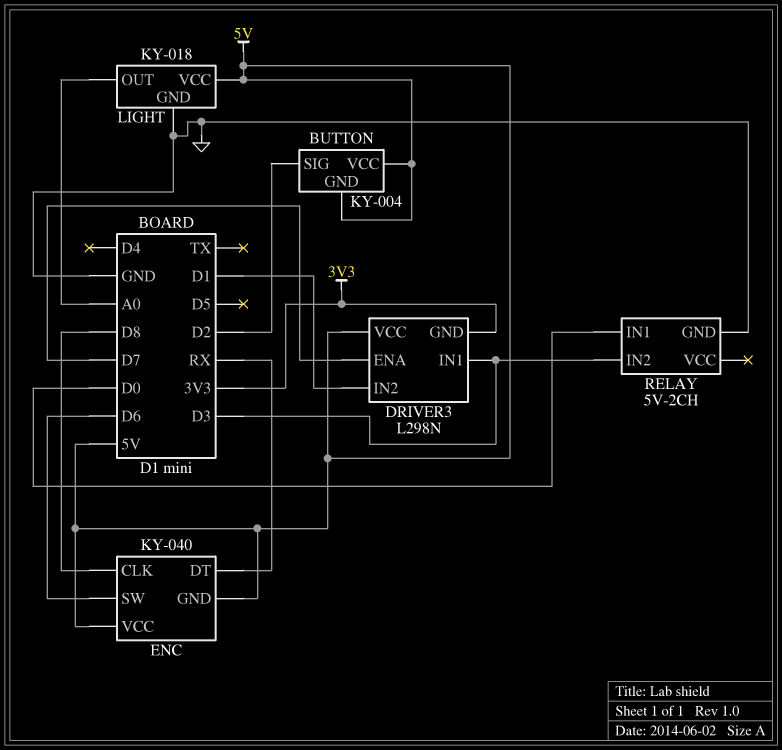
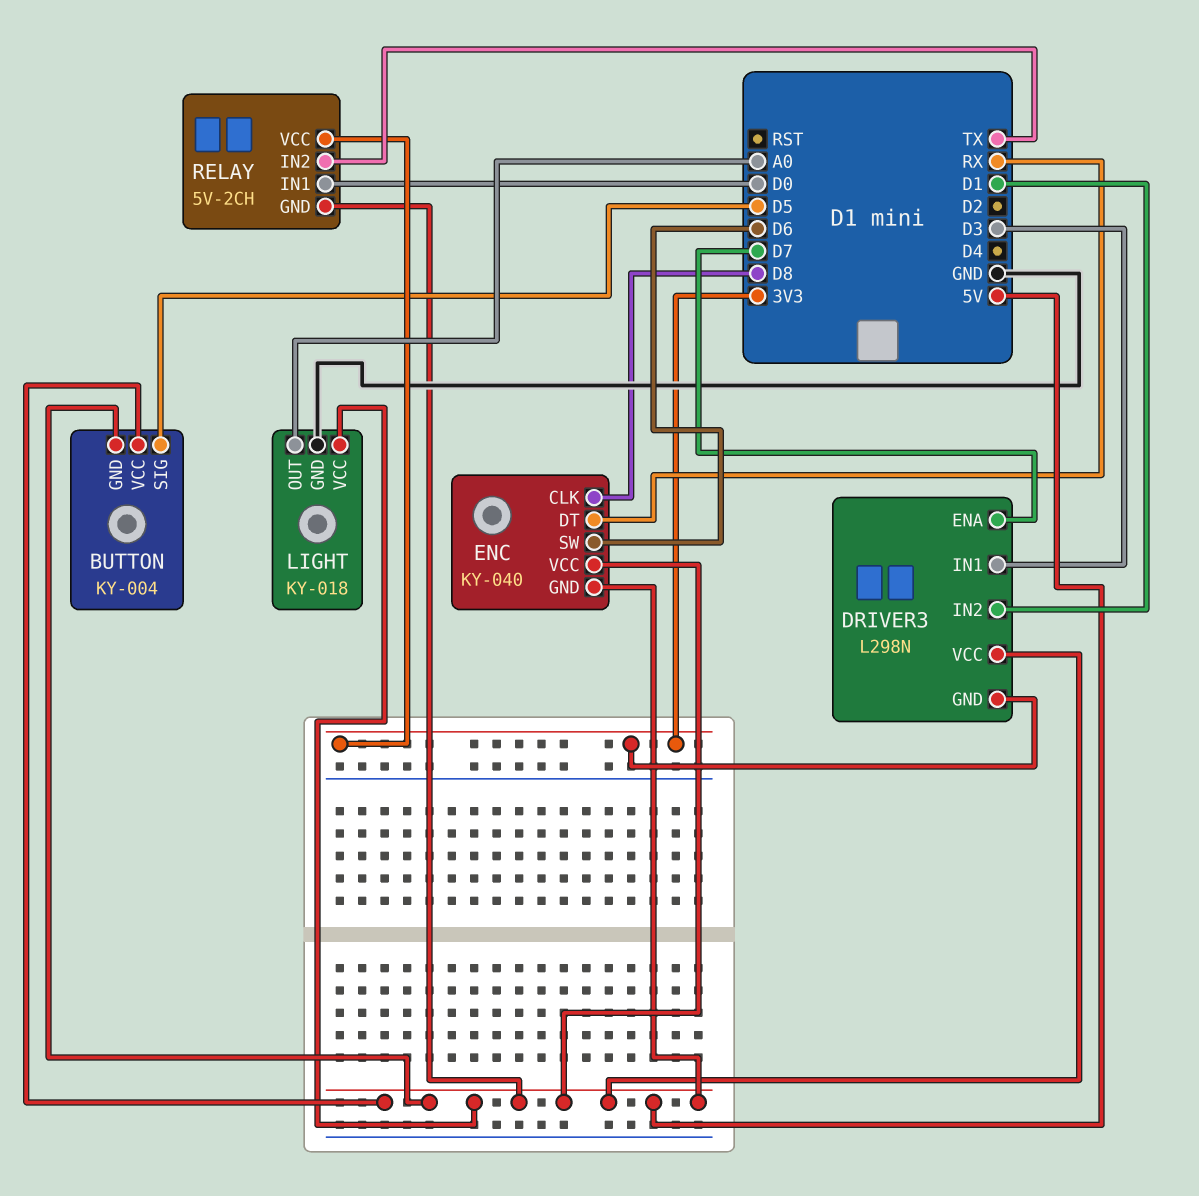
BUTTON pin SIG: D2 -> D5
RELAY pin GND: GND -> 5V
RELAY pin IN2: D3 -> TX
RELAY pin VCC: none -> 3V3

